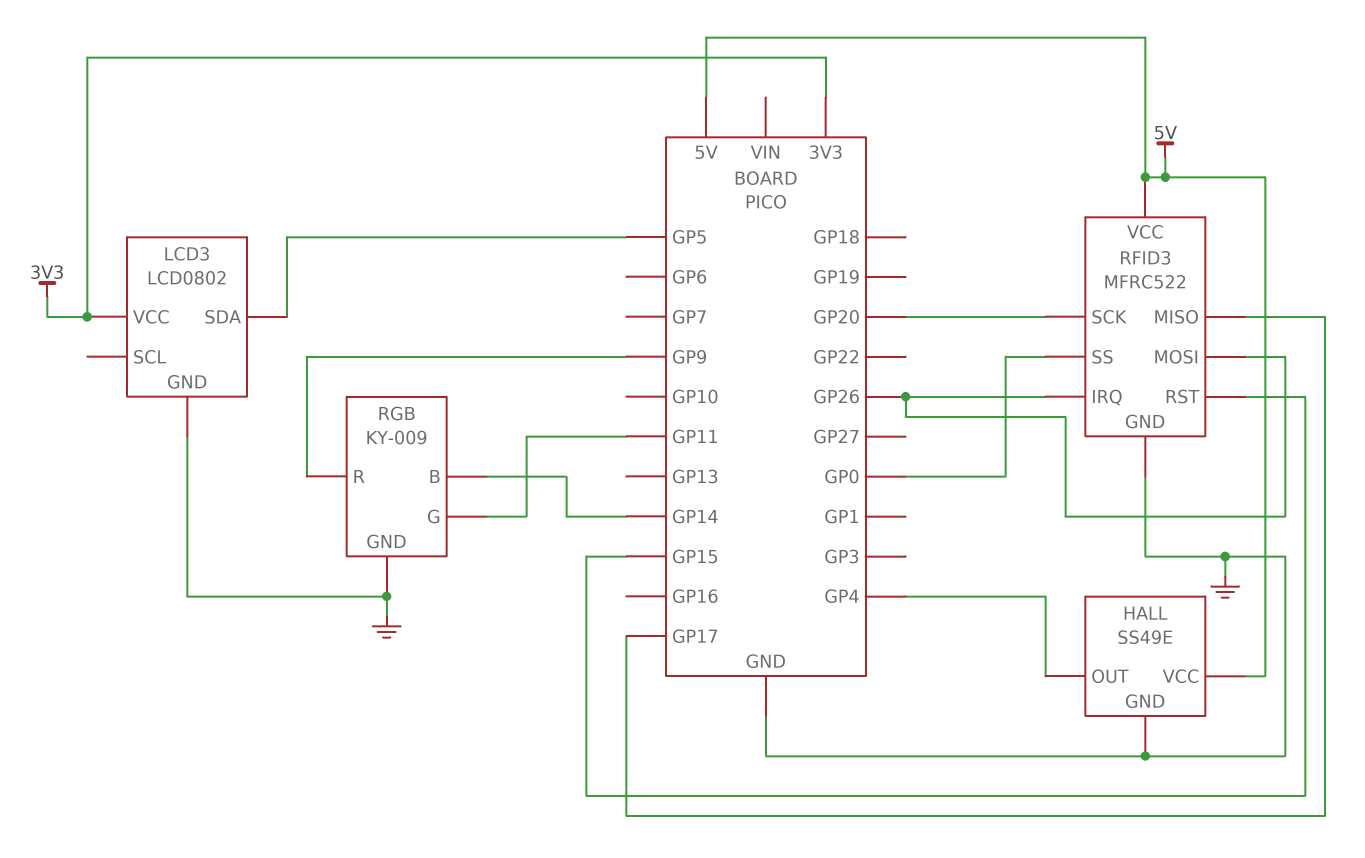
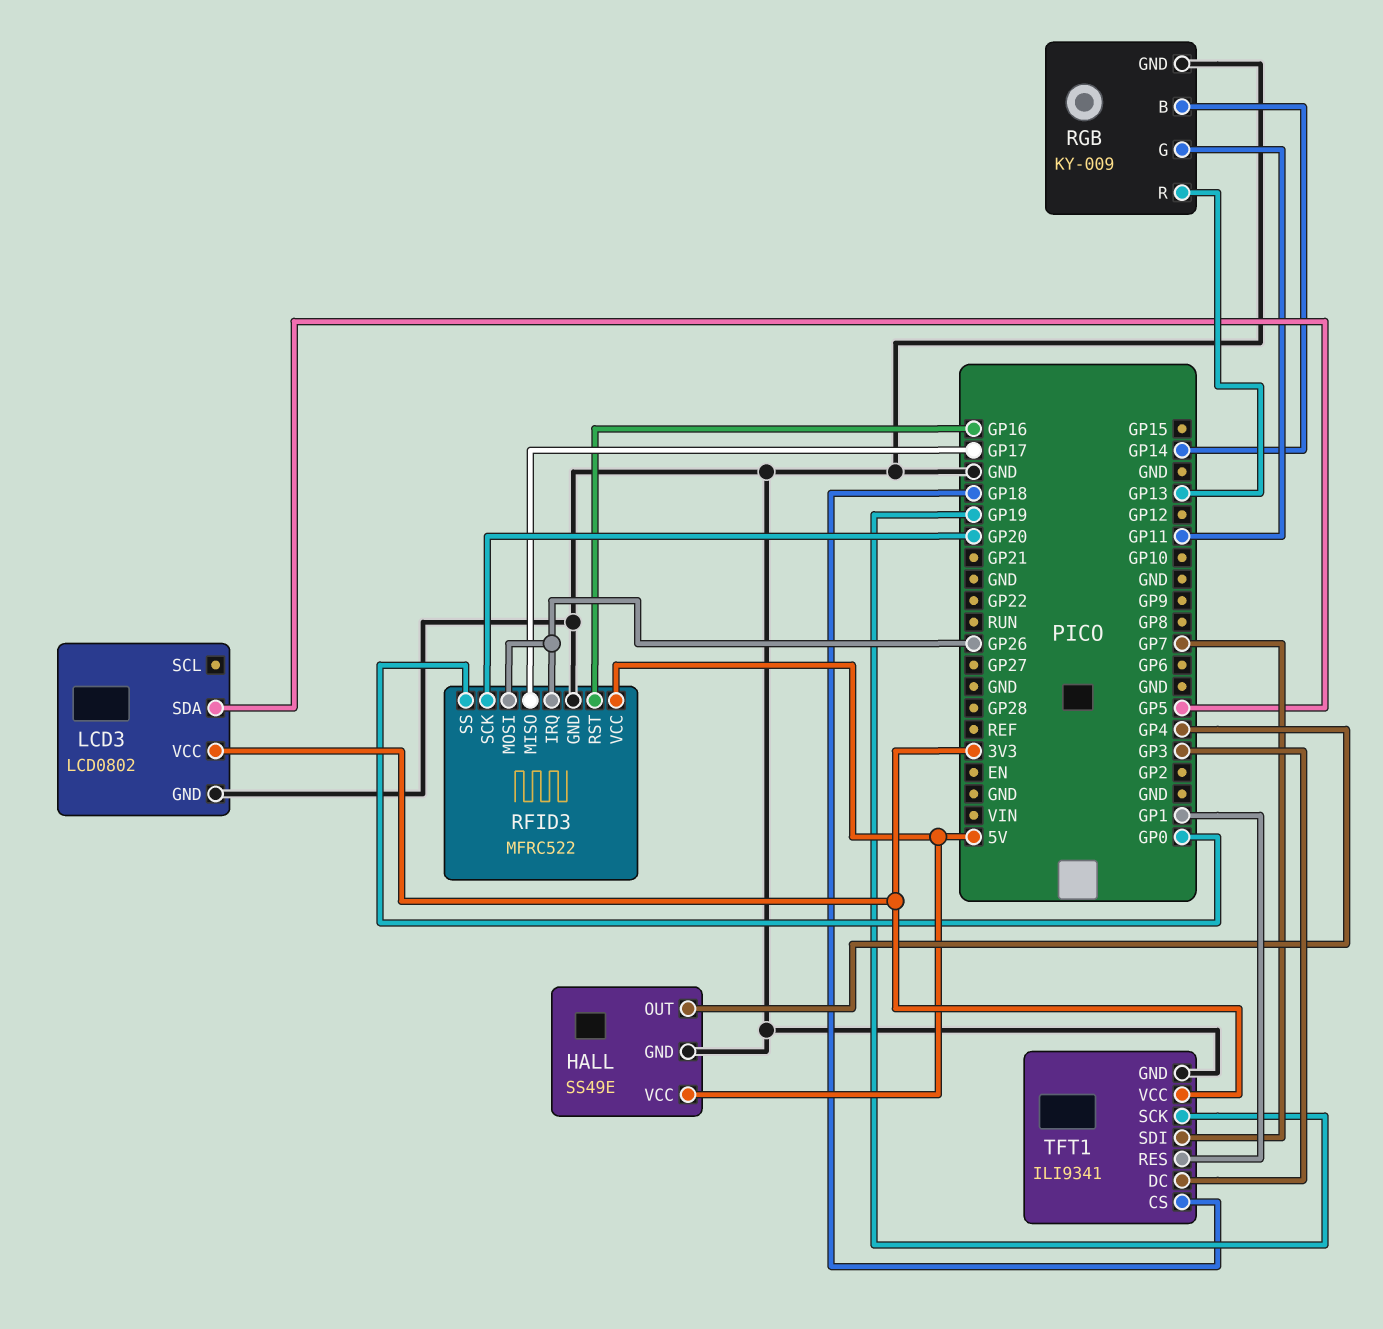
RFID3 pin RST: GP15 -> GP16
RGB pin R: GP9 -> GP13
TFT1: none -> ILI9341
TFT1 pin CS: none -> GP18
TFT1 pin DC: none -> GP3
TFT1 pin GND: none -> GND
TFT1 pin RES: none -> GP1
TFT1 pin SCK: none -> GP19
TFT1 pin SDI: none -> GP7
TFT1 pin VCC: none -> 3V3

